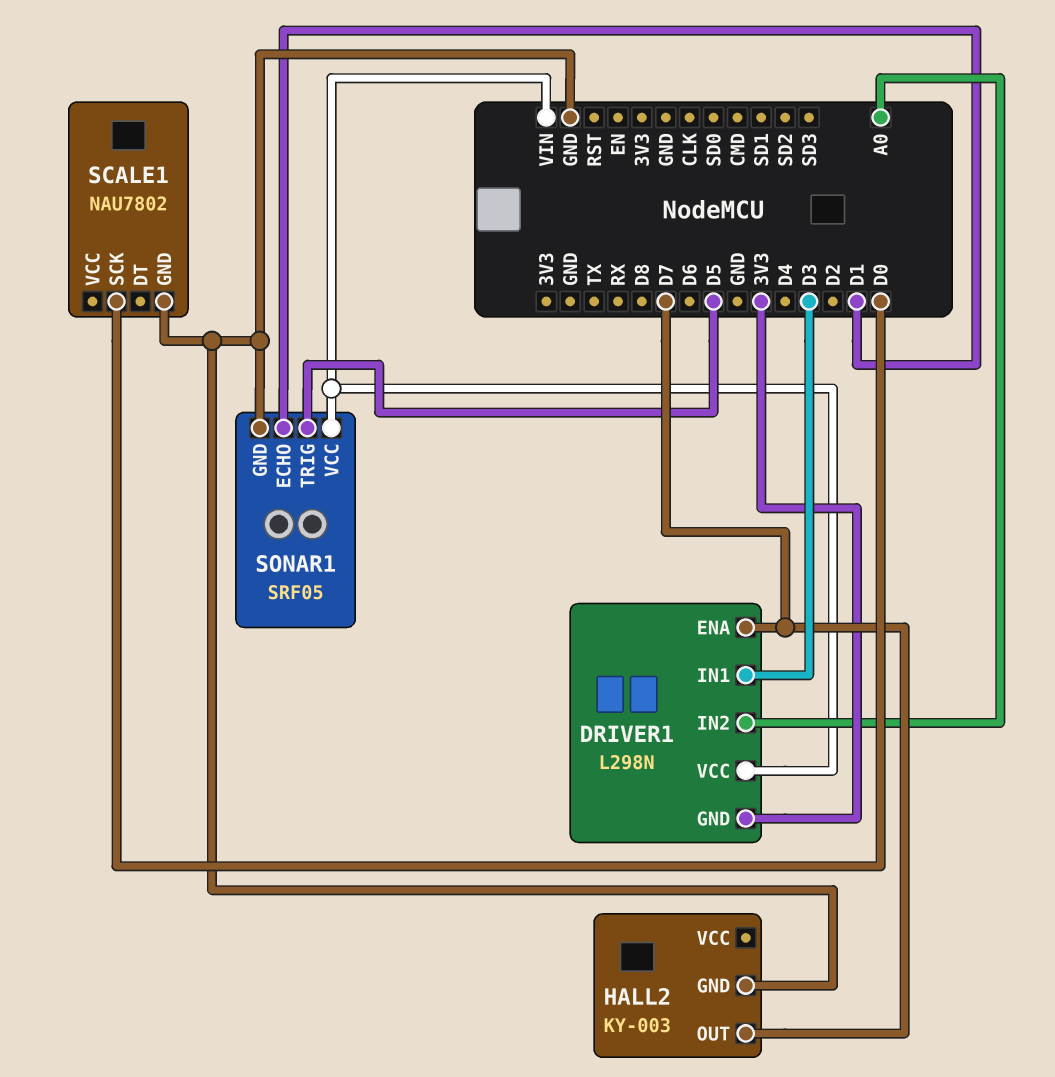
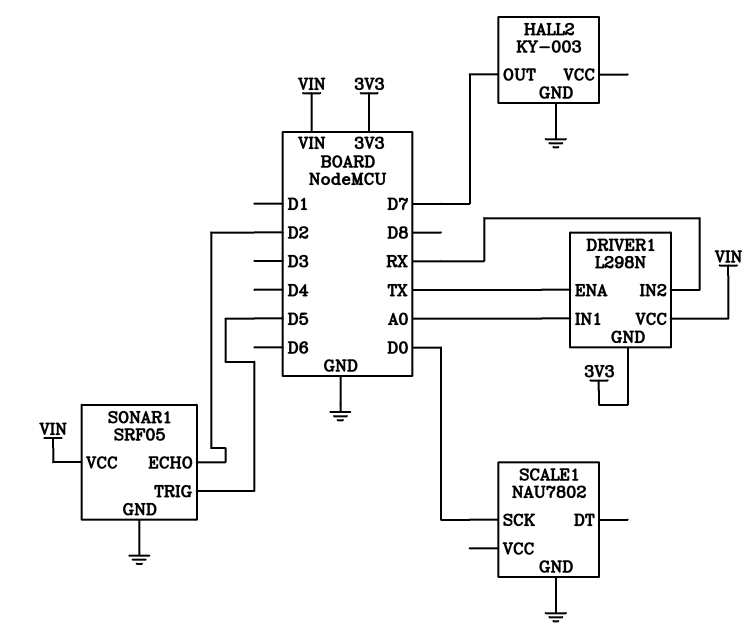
DRIVER1 pin ENA: D7 -> TX
DRIVER1 pin IN1: D3 -> A0
DRIVER1 pin IN2: A0 -> RX
SONAR1 pin ECHO: D1 -> D2

